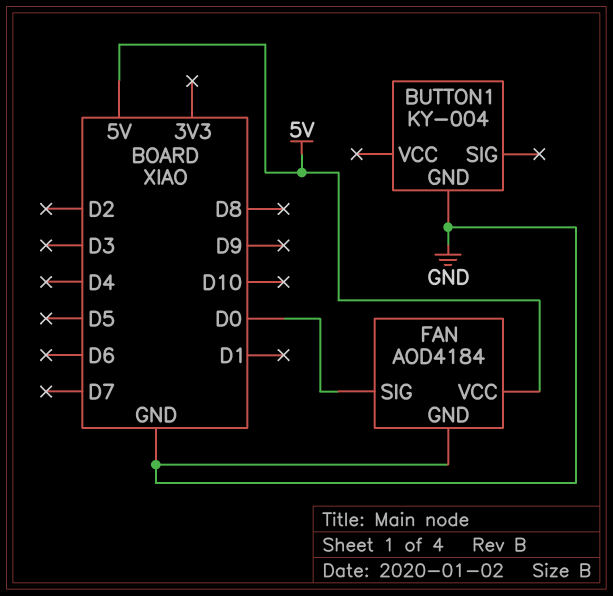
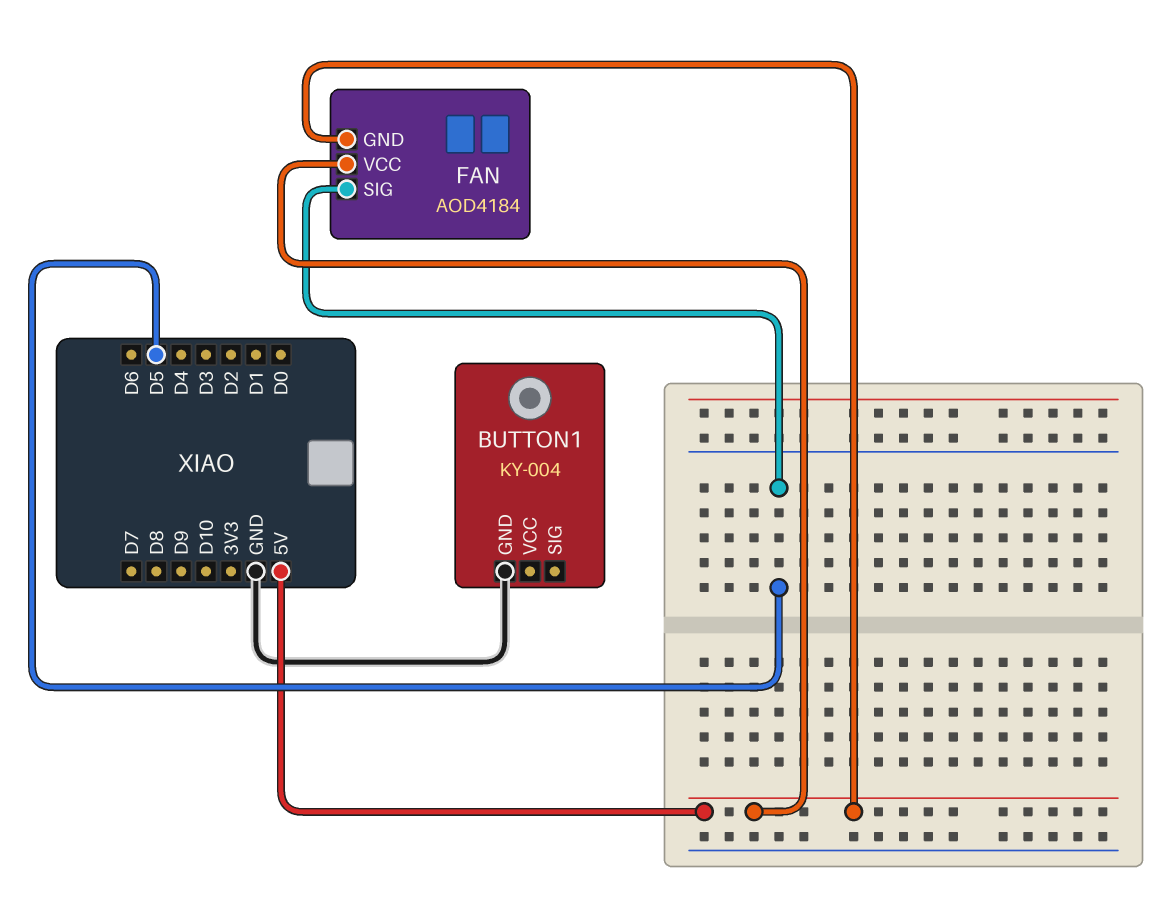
FAN pin GND: GND -> 5V
FAN pin SIG: D0 -> D5

